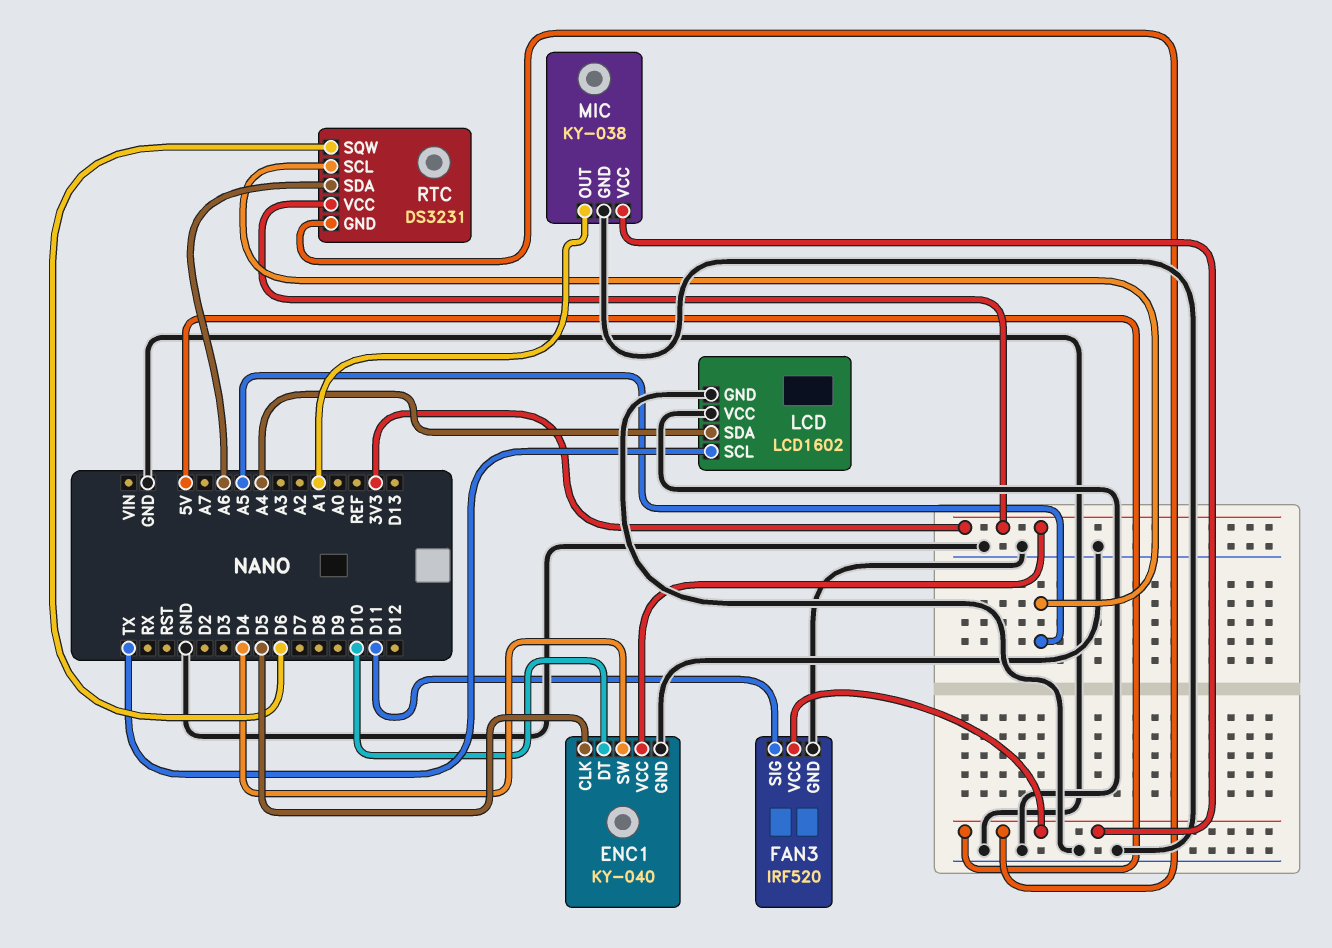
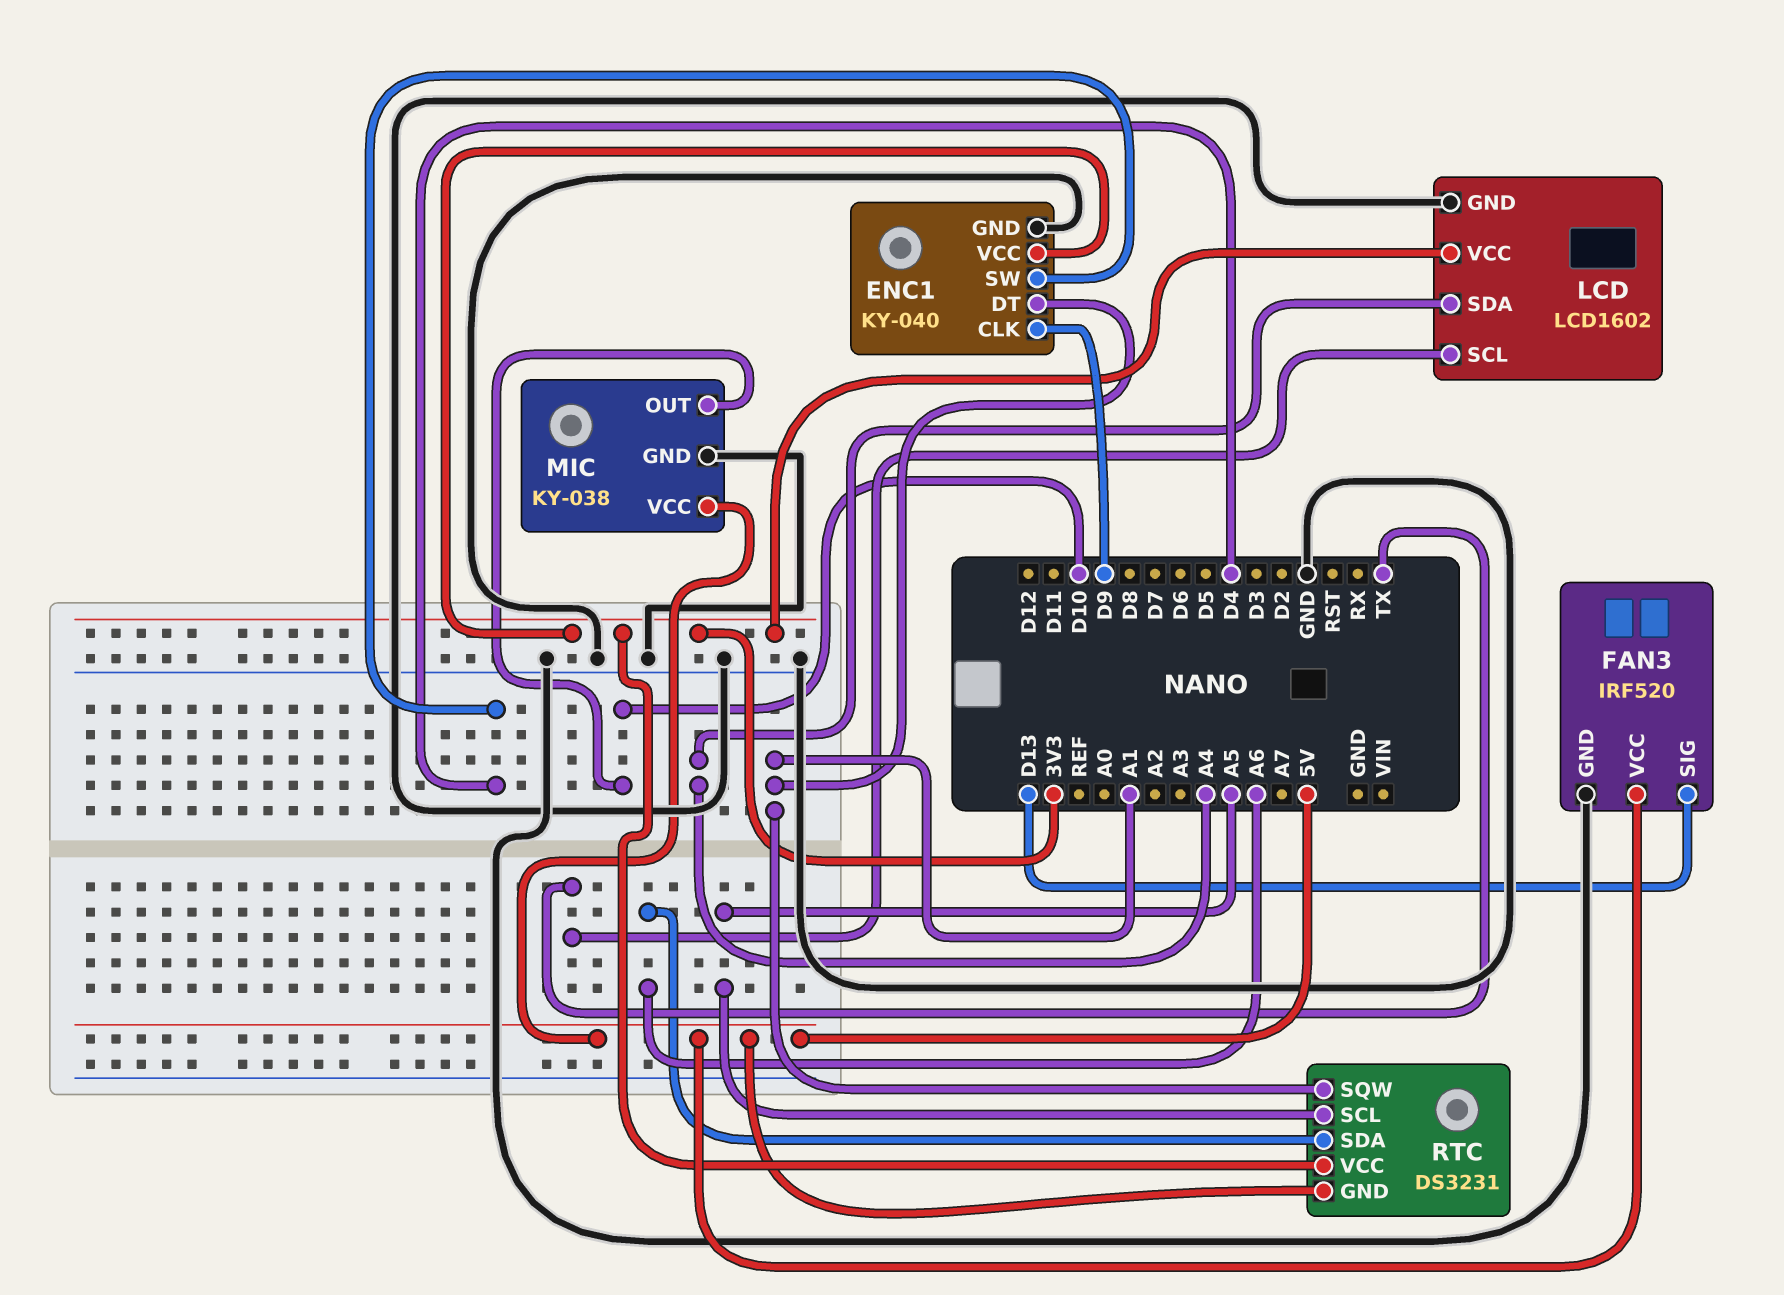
ENC1 pin CLK: D5 -> D9
ENC1 pin DT: D10 -> A1
FAN3 pin SIG: D11 -> D13
LCD pin VCC: GND -> 3V3
MIC pin OUT: A1 -> D10
RTC pin SQW: D6 -> A1

